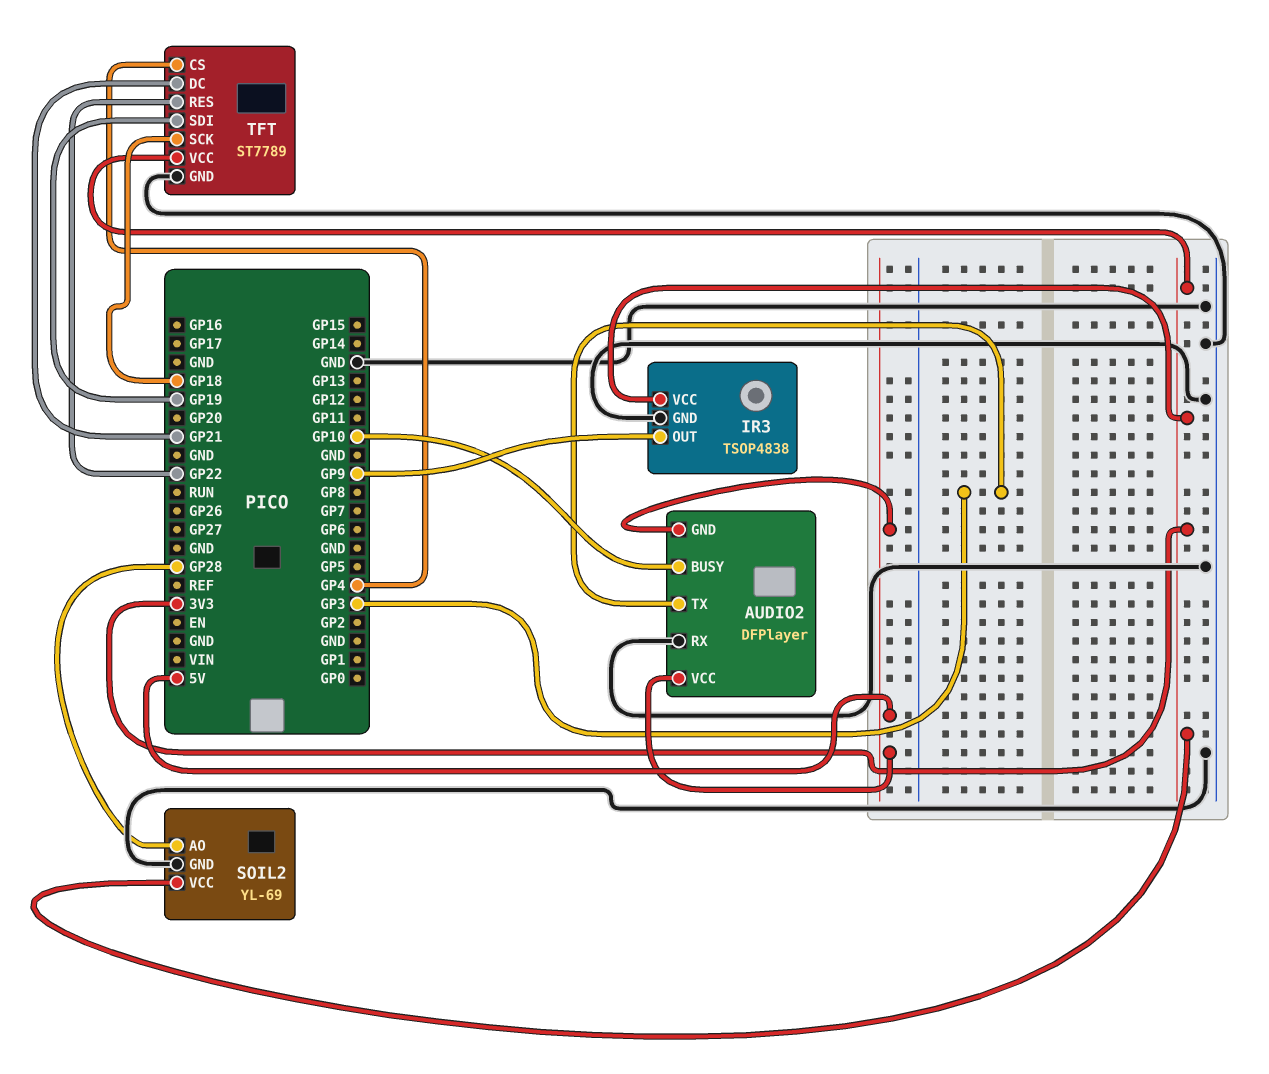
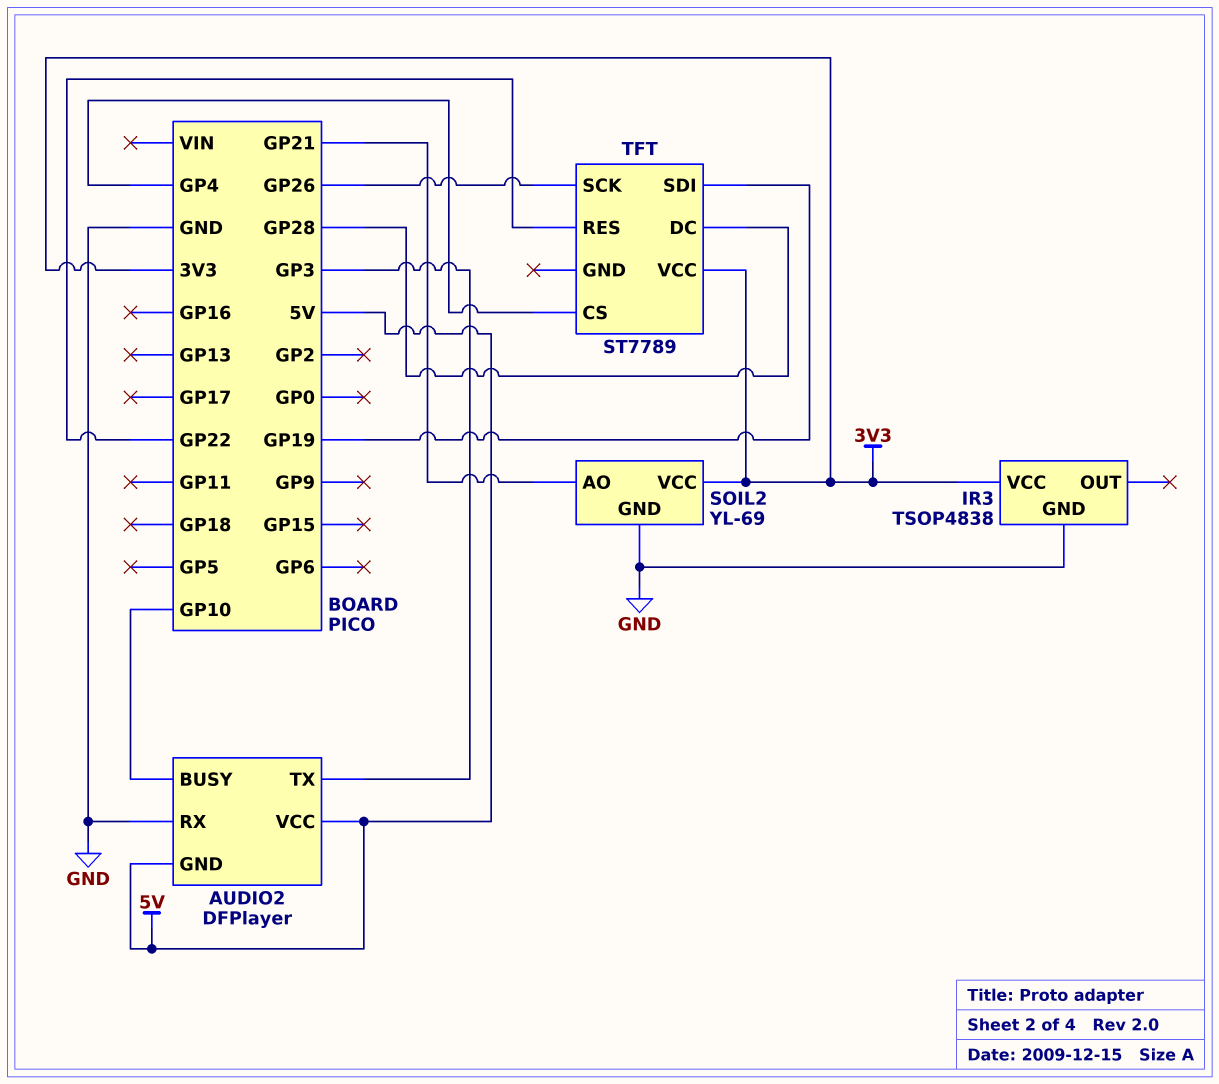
IR3 pin OUT: GP9 -> none
SOIL2 pin AO: GP28 -> GP21
TFT pin DC: GP21 -> GP28
TFT pin GND: GND -> none
TFT pin SCK: GP18 -> GP26

